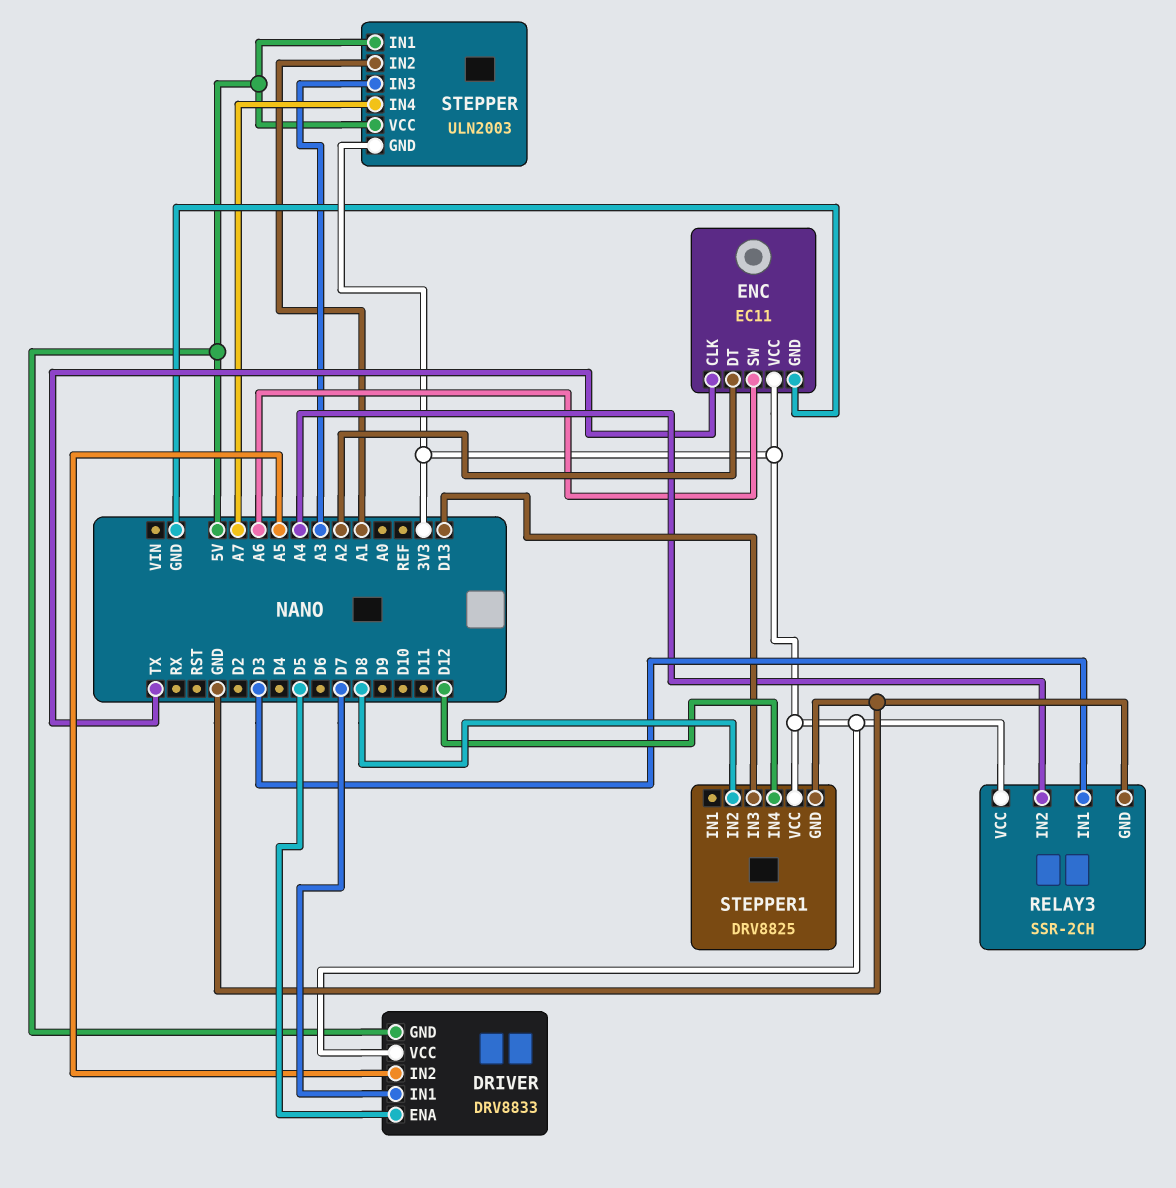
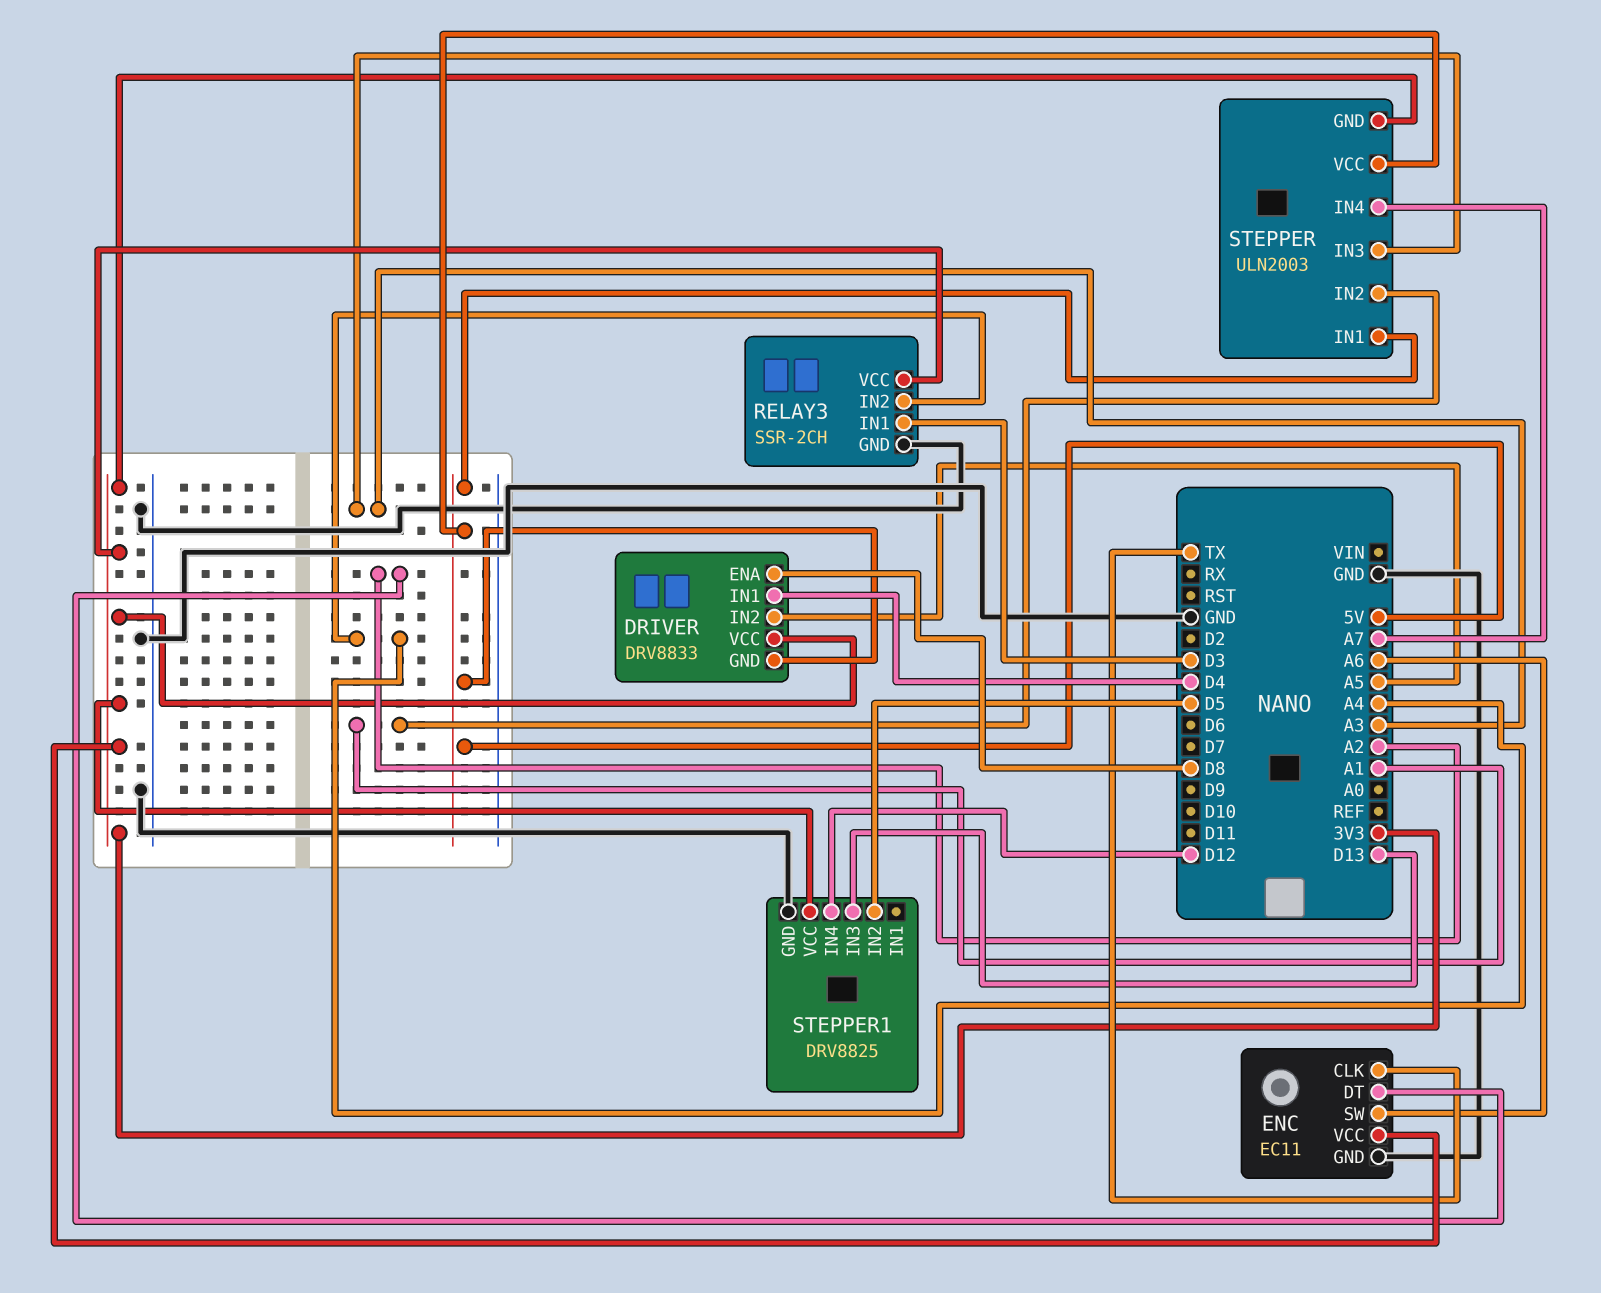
DRIVER pin ENA: D5 -> D8
DRIVER pin IN1: D7 -> D4
STEPPER1 pin IN2: D8 -> D5

